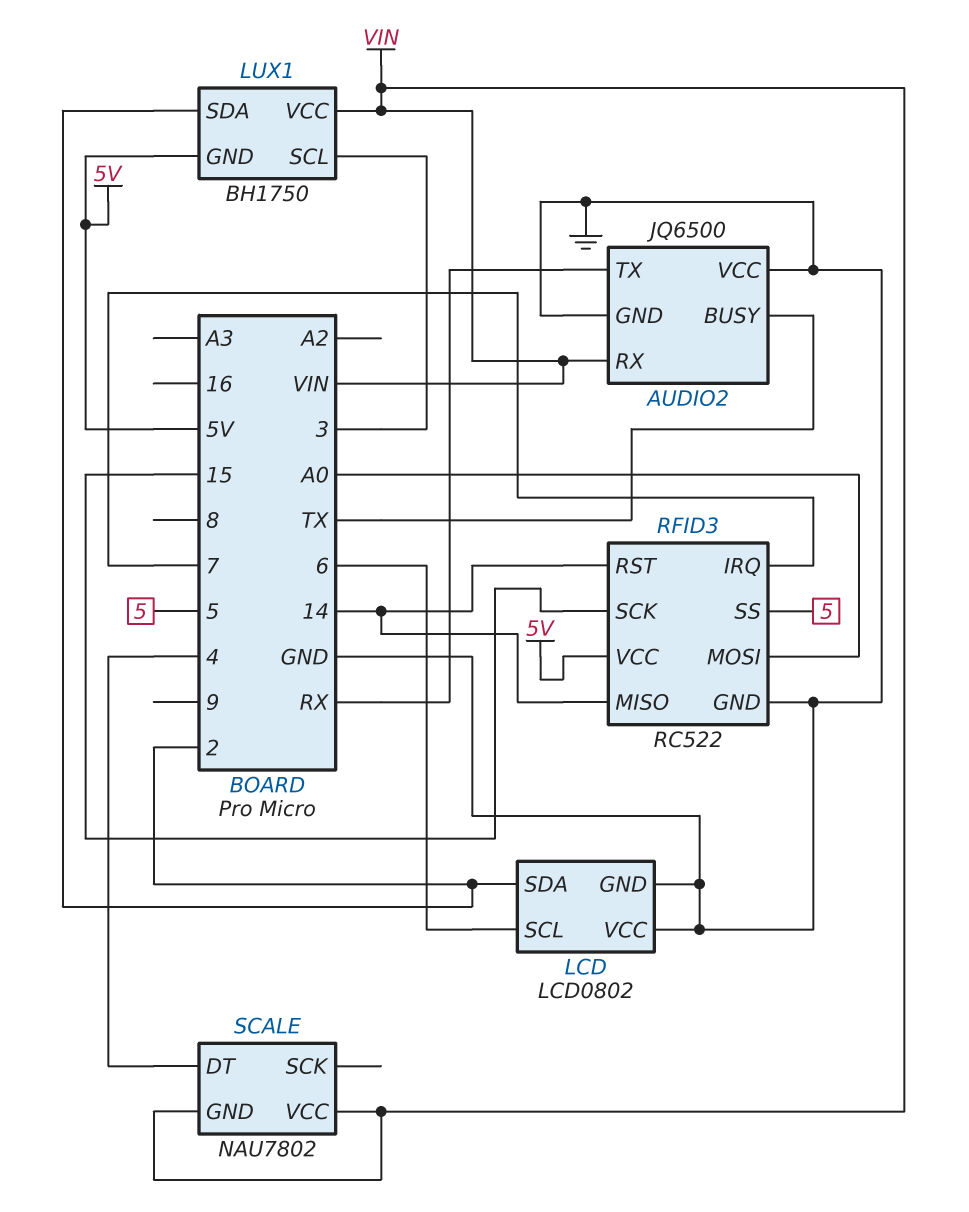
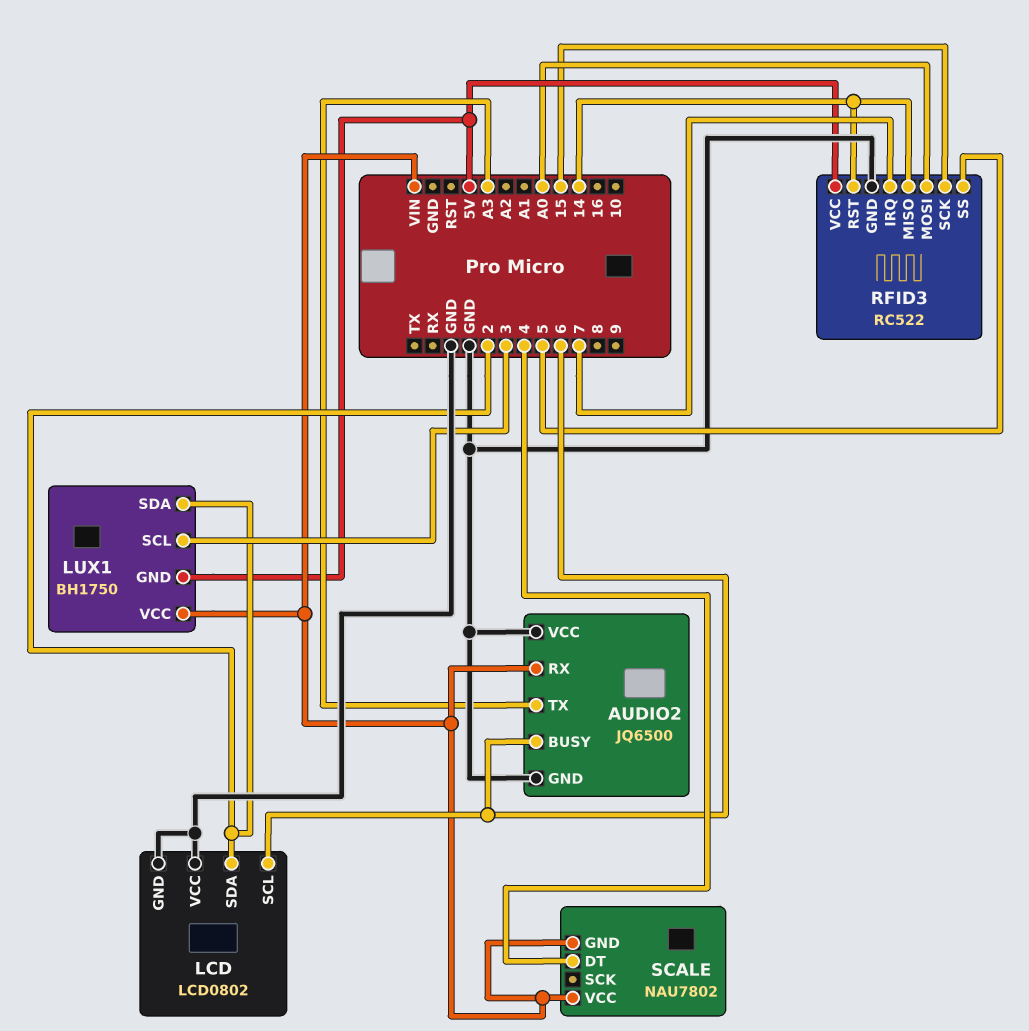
AUDIO2 pin BUSY: TX -> 6
AUDIO2 pin TX: RX -> A3

